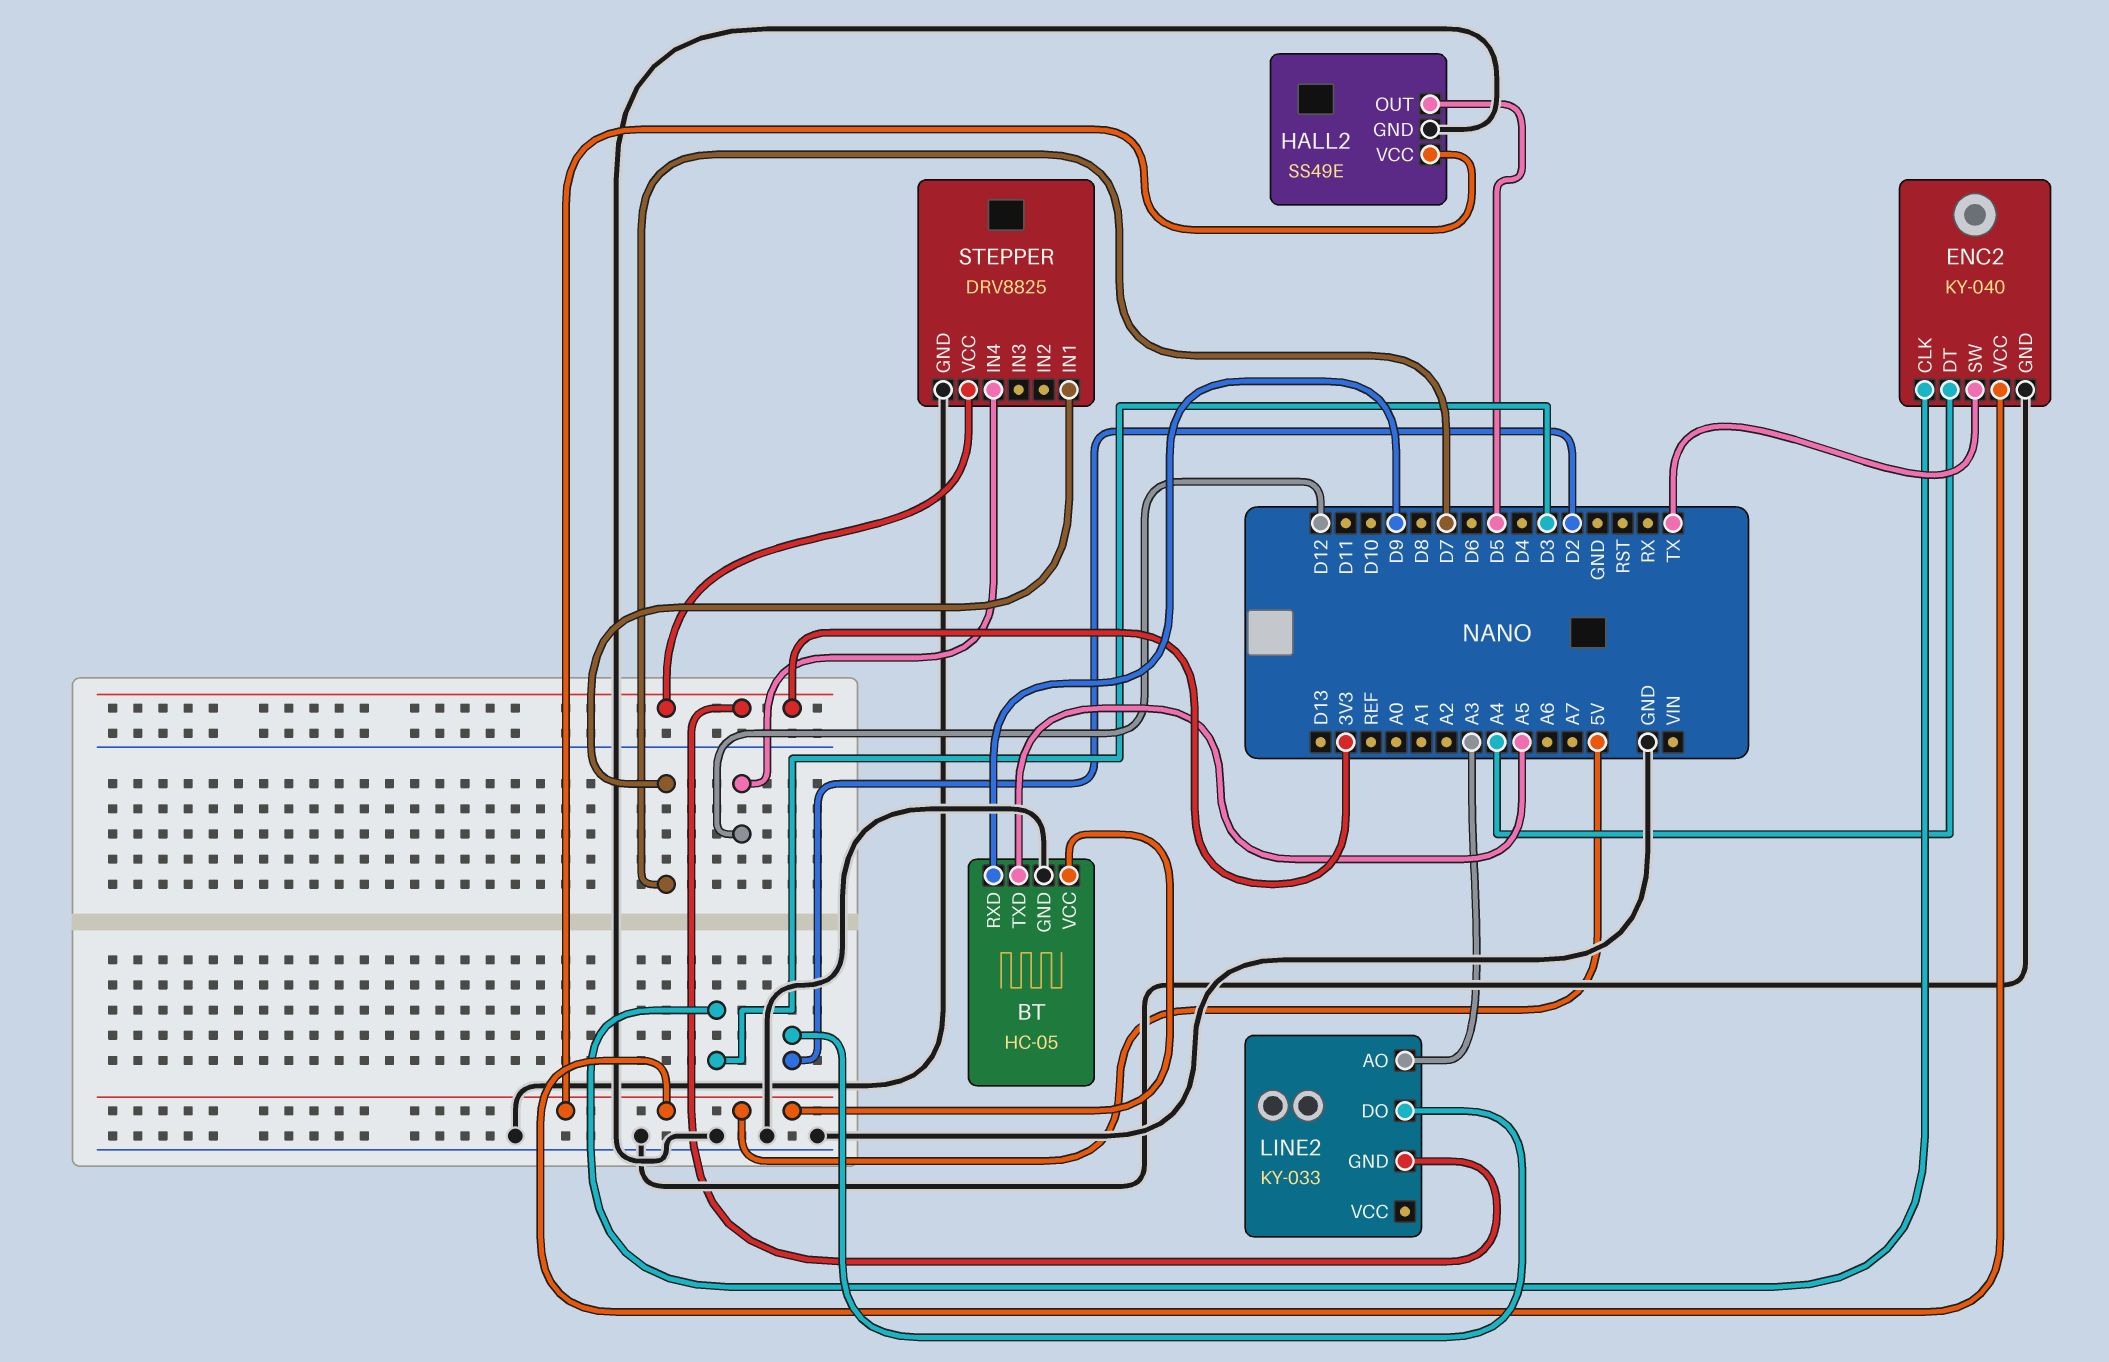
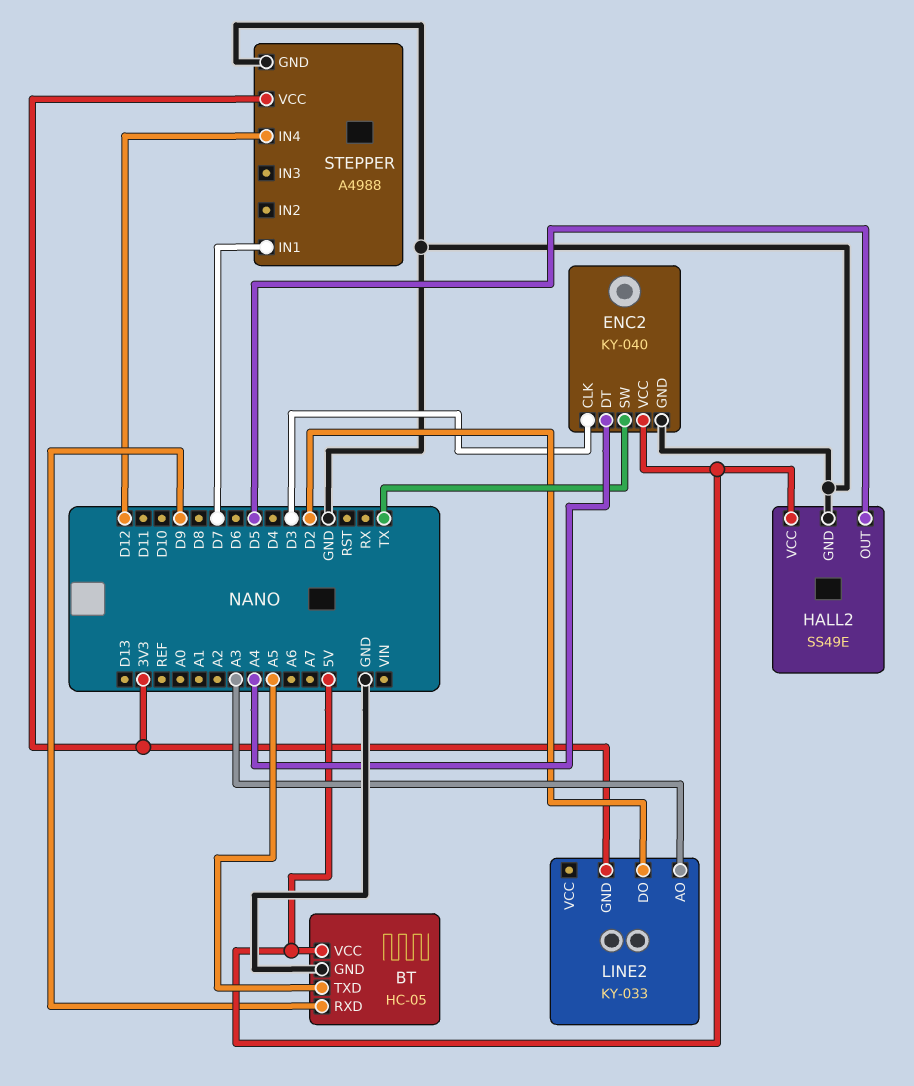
STEPPER: DRV8825 -> A4988

